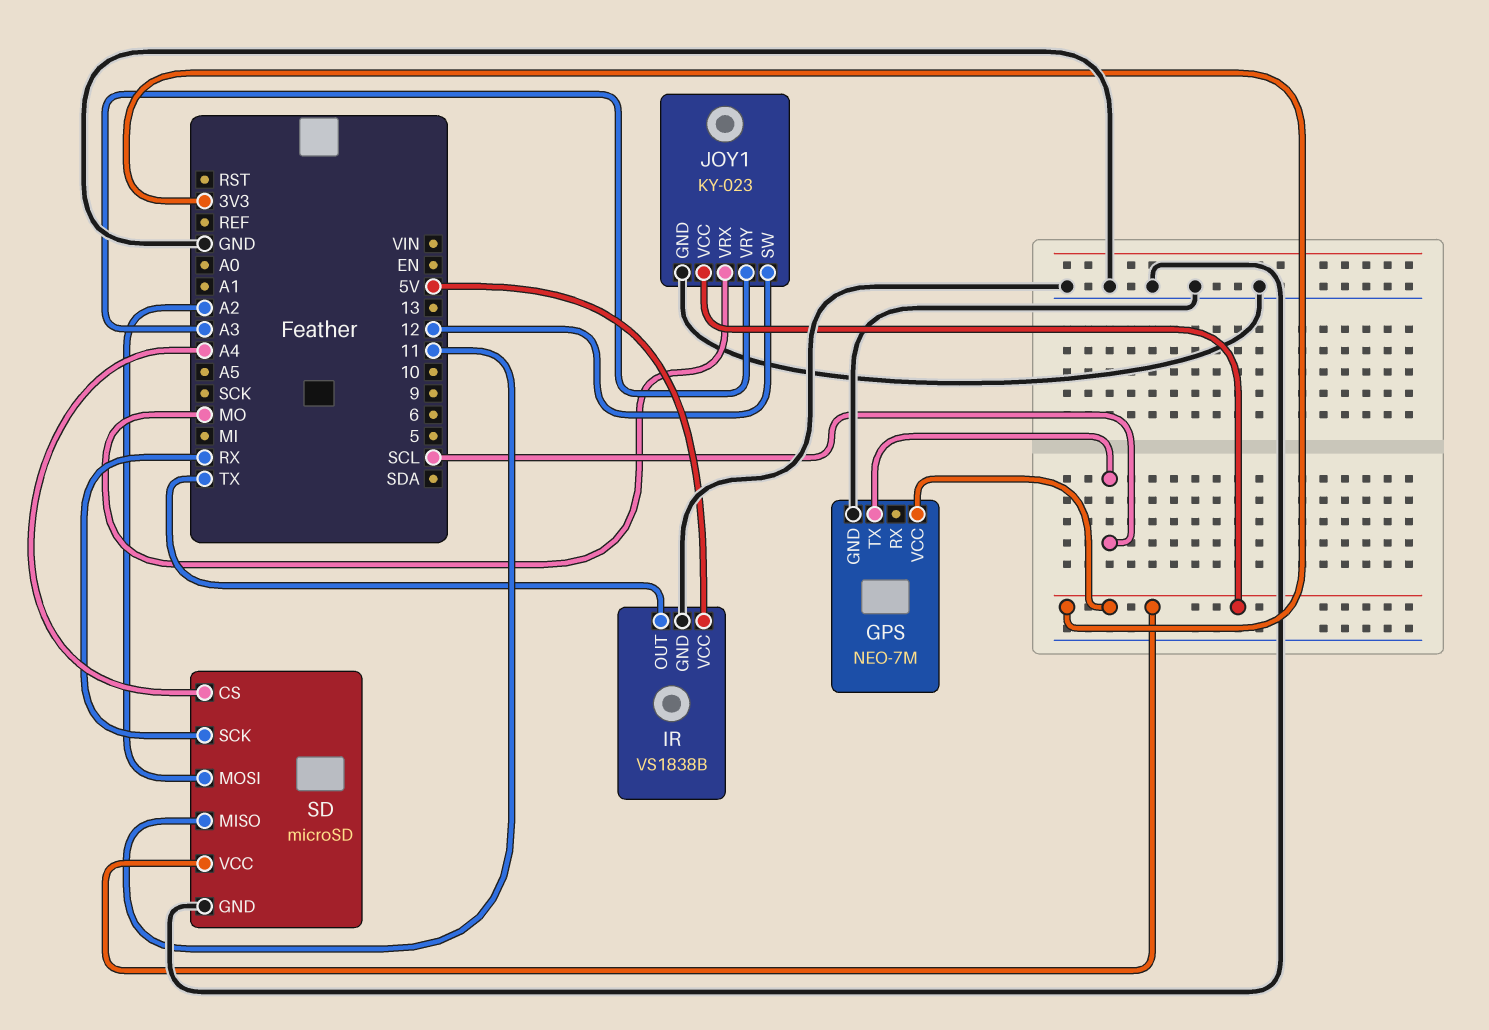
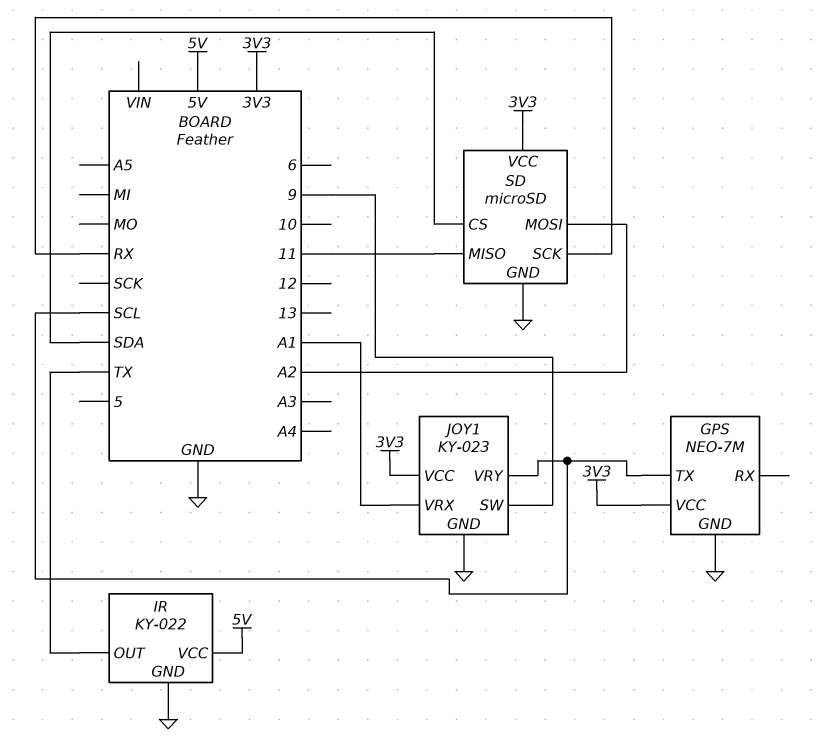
IR: VS1838B -> KY-022
JOY1 pin SW: 12 -> 9
JOY1 pin VRX: MO -> A1
JOY1 pin VRY: A3 -> SCL
SD pin CS: A4 -> SDA

